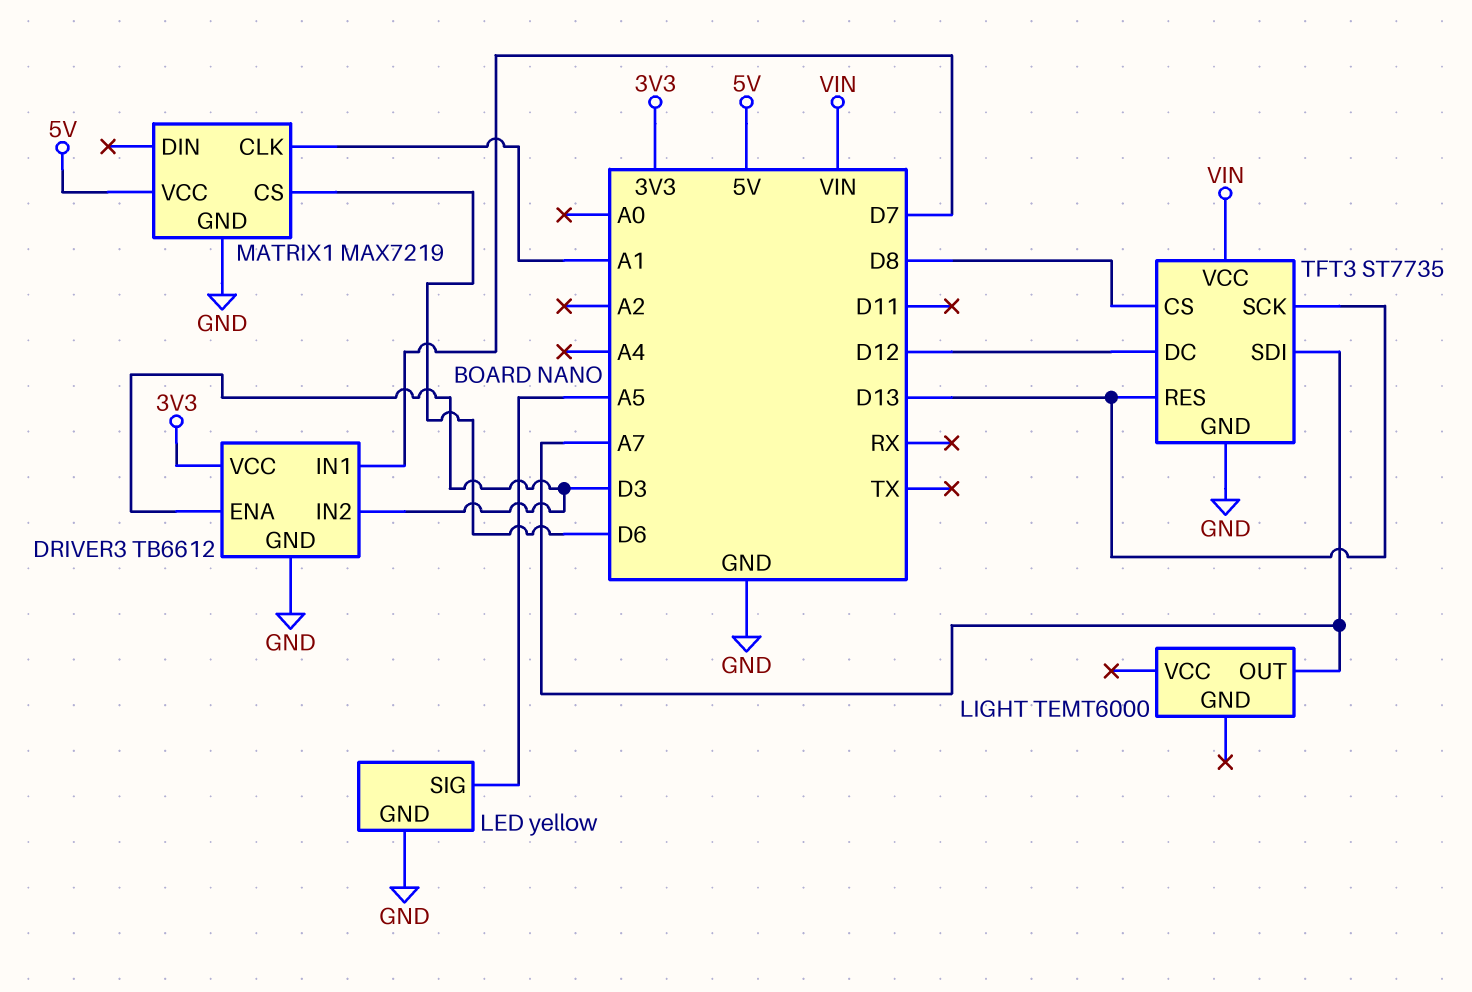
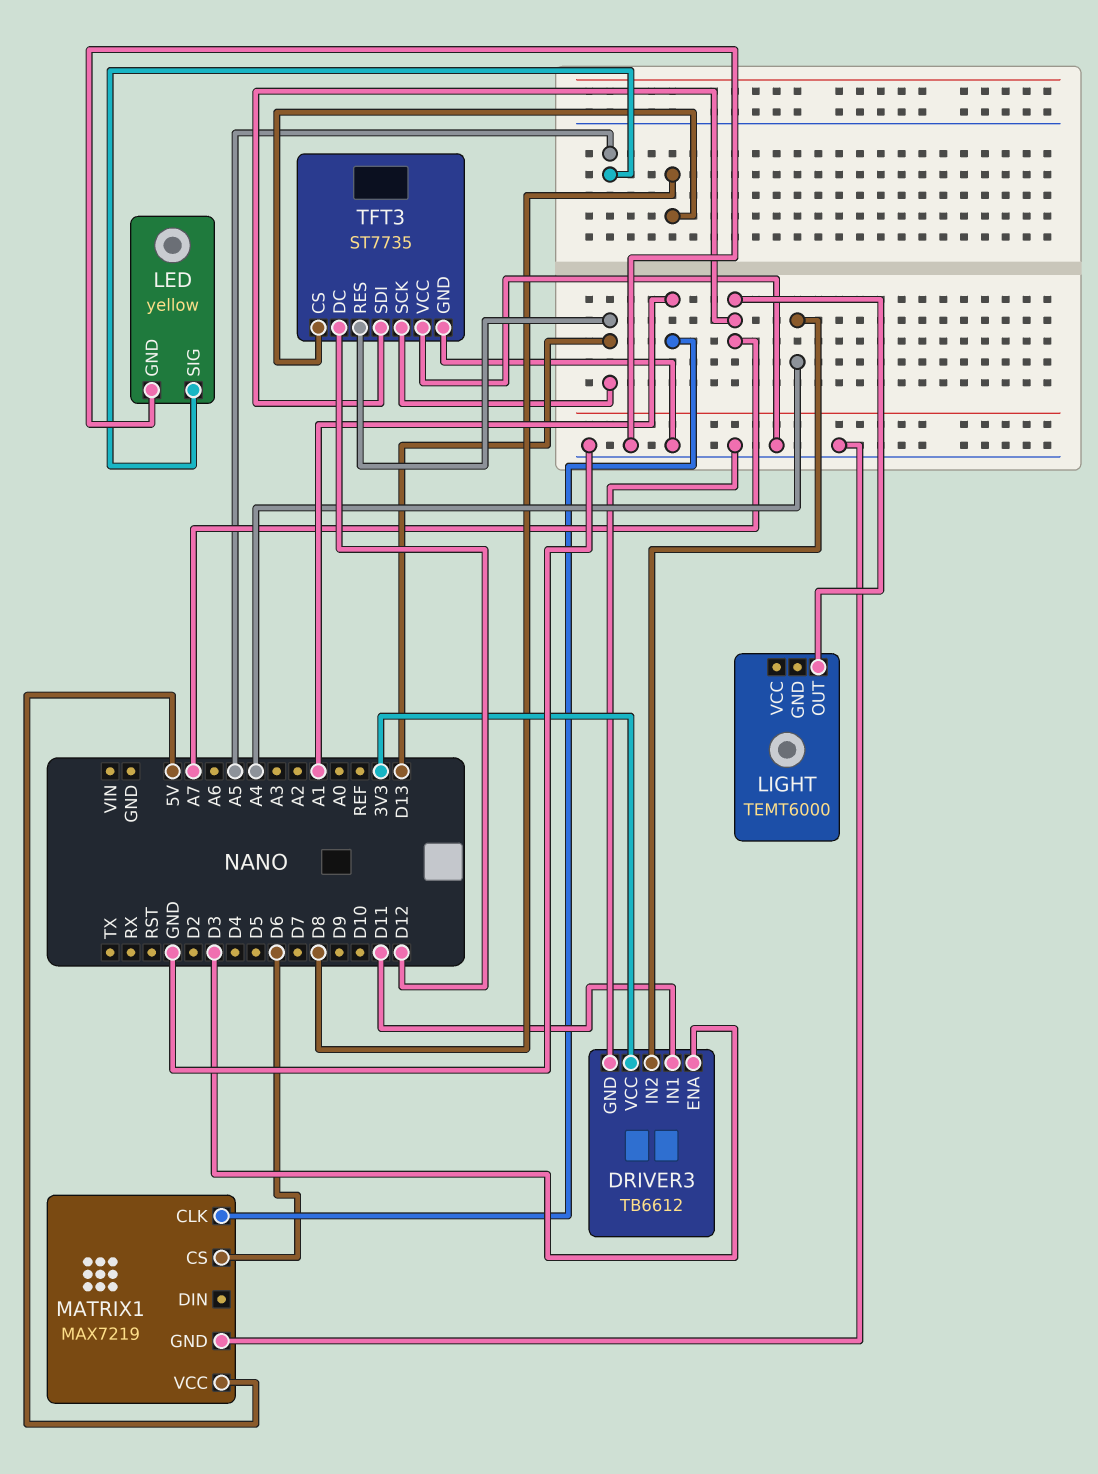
DRIVER3 pin IN1: D7 -> D11
DRIVER3 pin IN2: D3 -> A4
TFT3 pin VCC: VIN -> GND

